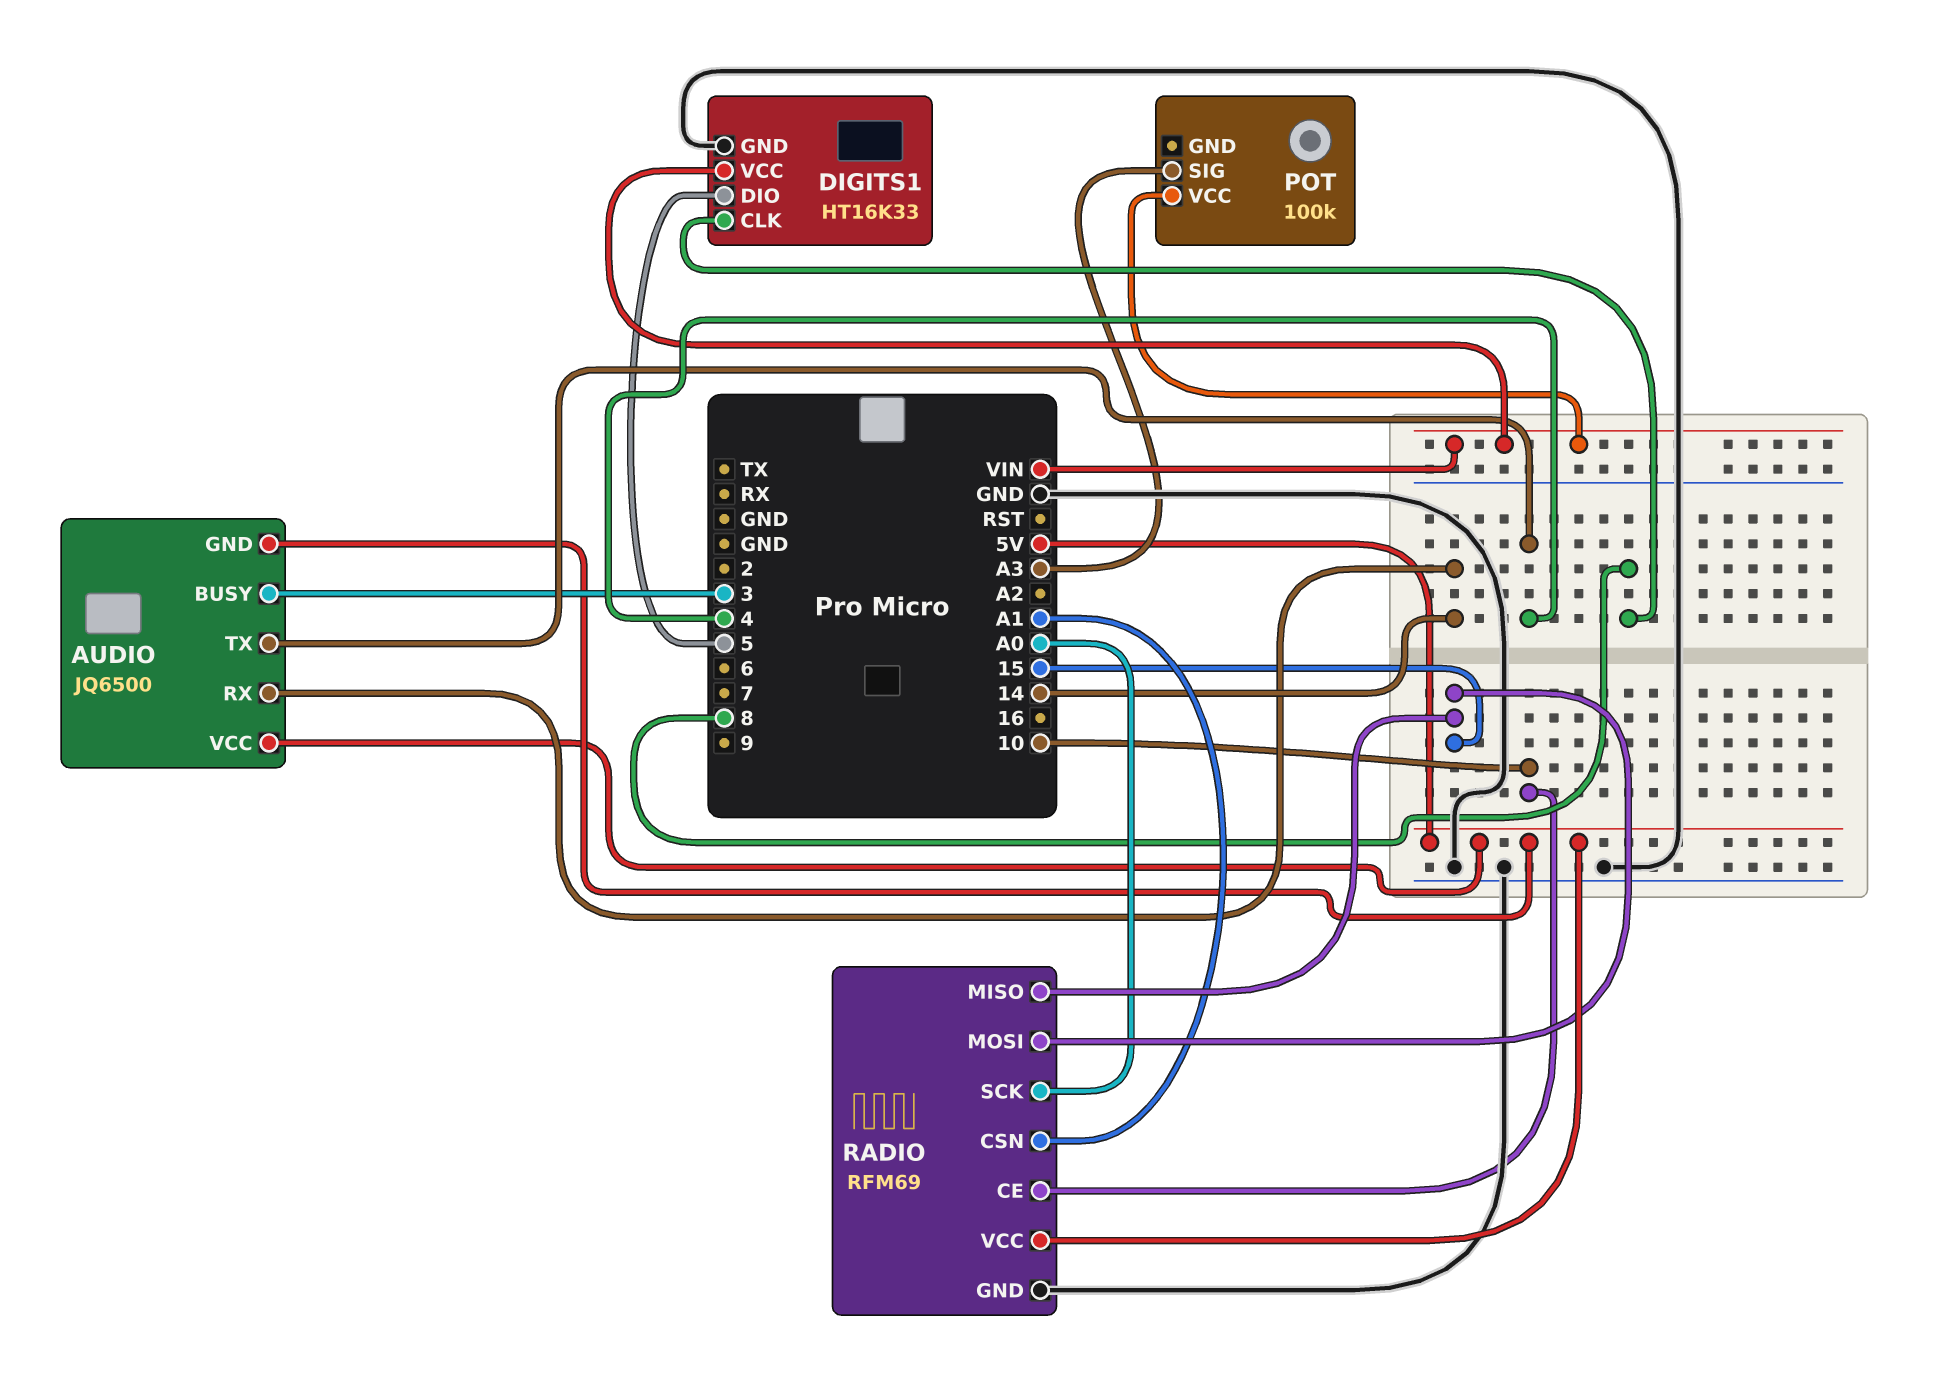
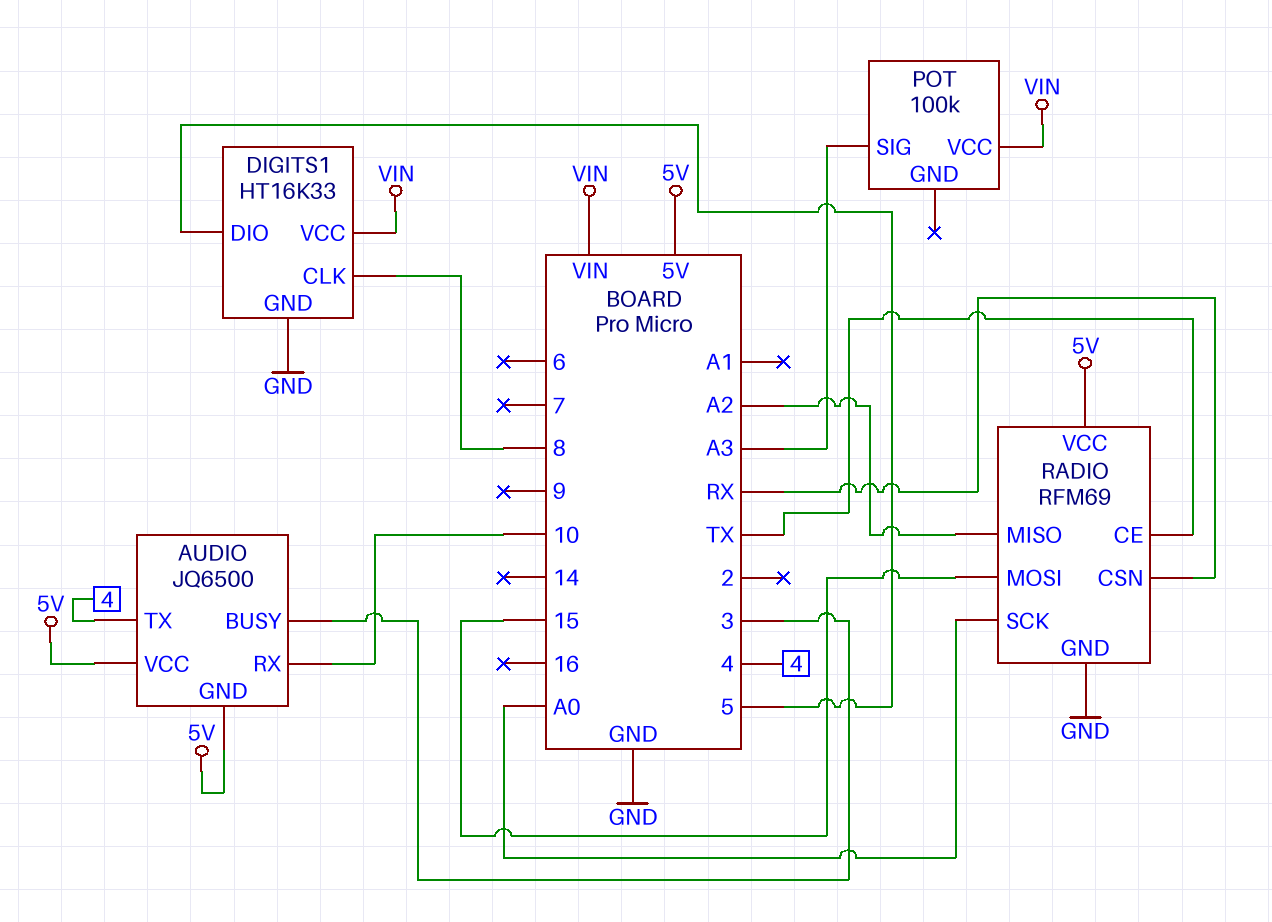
AUDIO pin RX: 14 -> 10
RADIO pin CE: 10 -> TX
RADIO pin CSN: A1 -> RX
RADIO pin MISO: 15 -> A2

